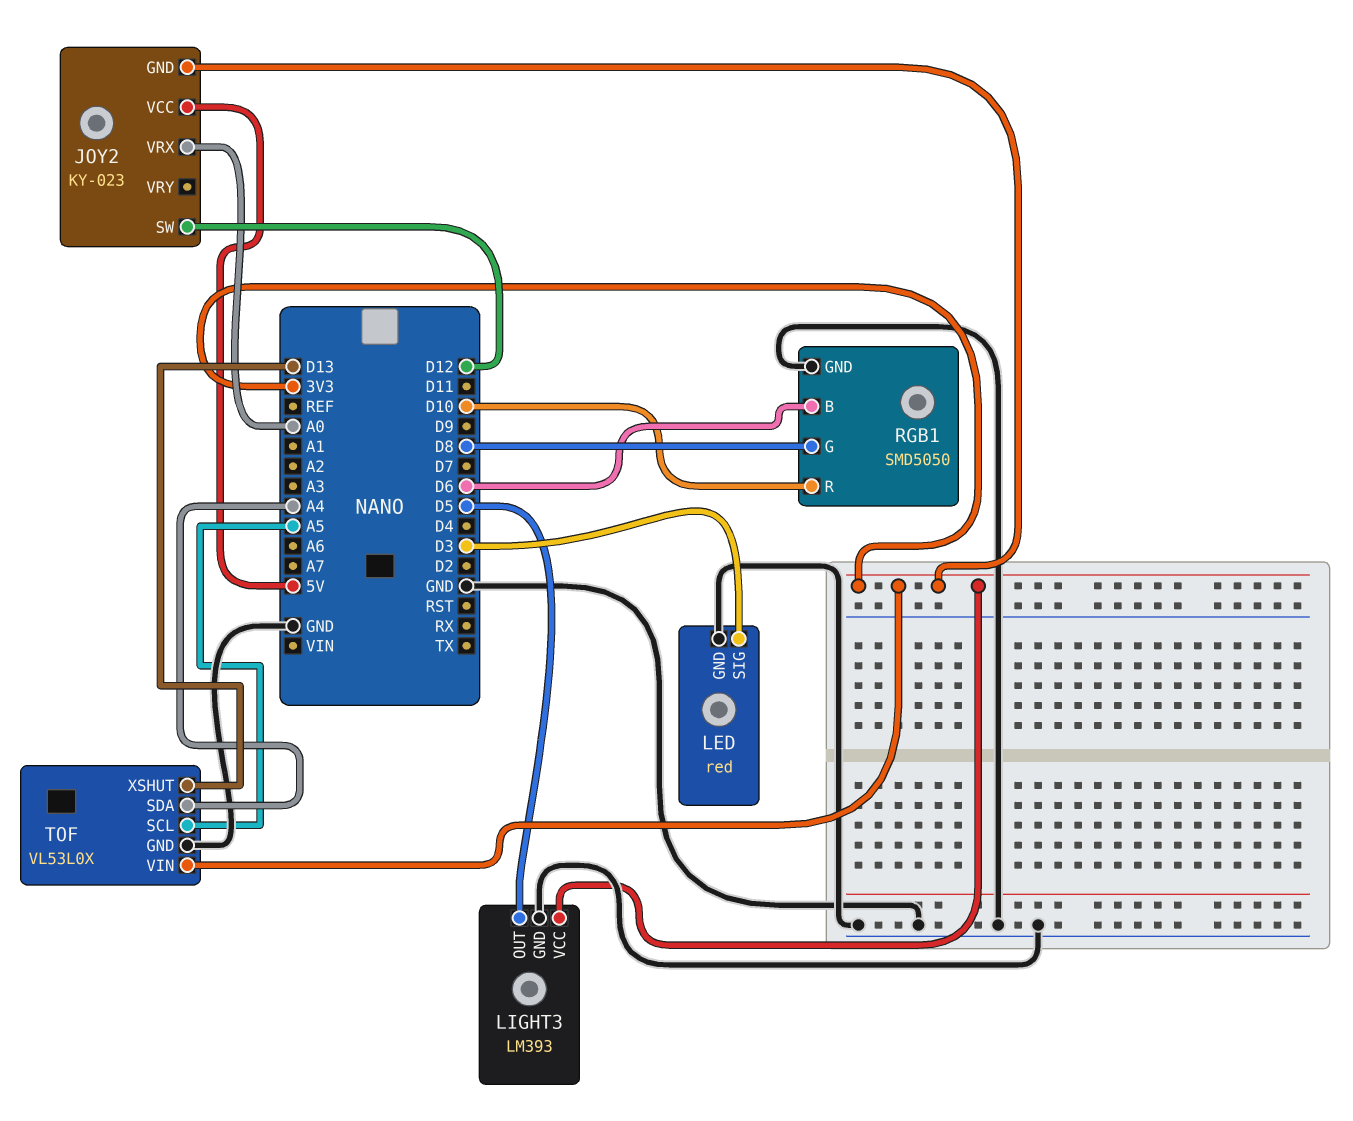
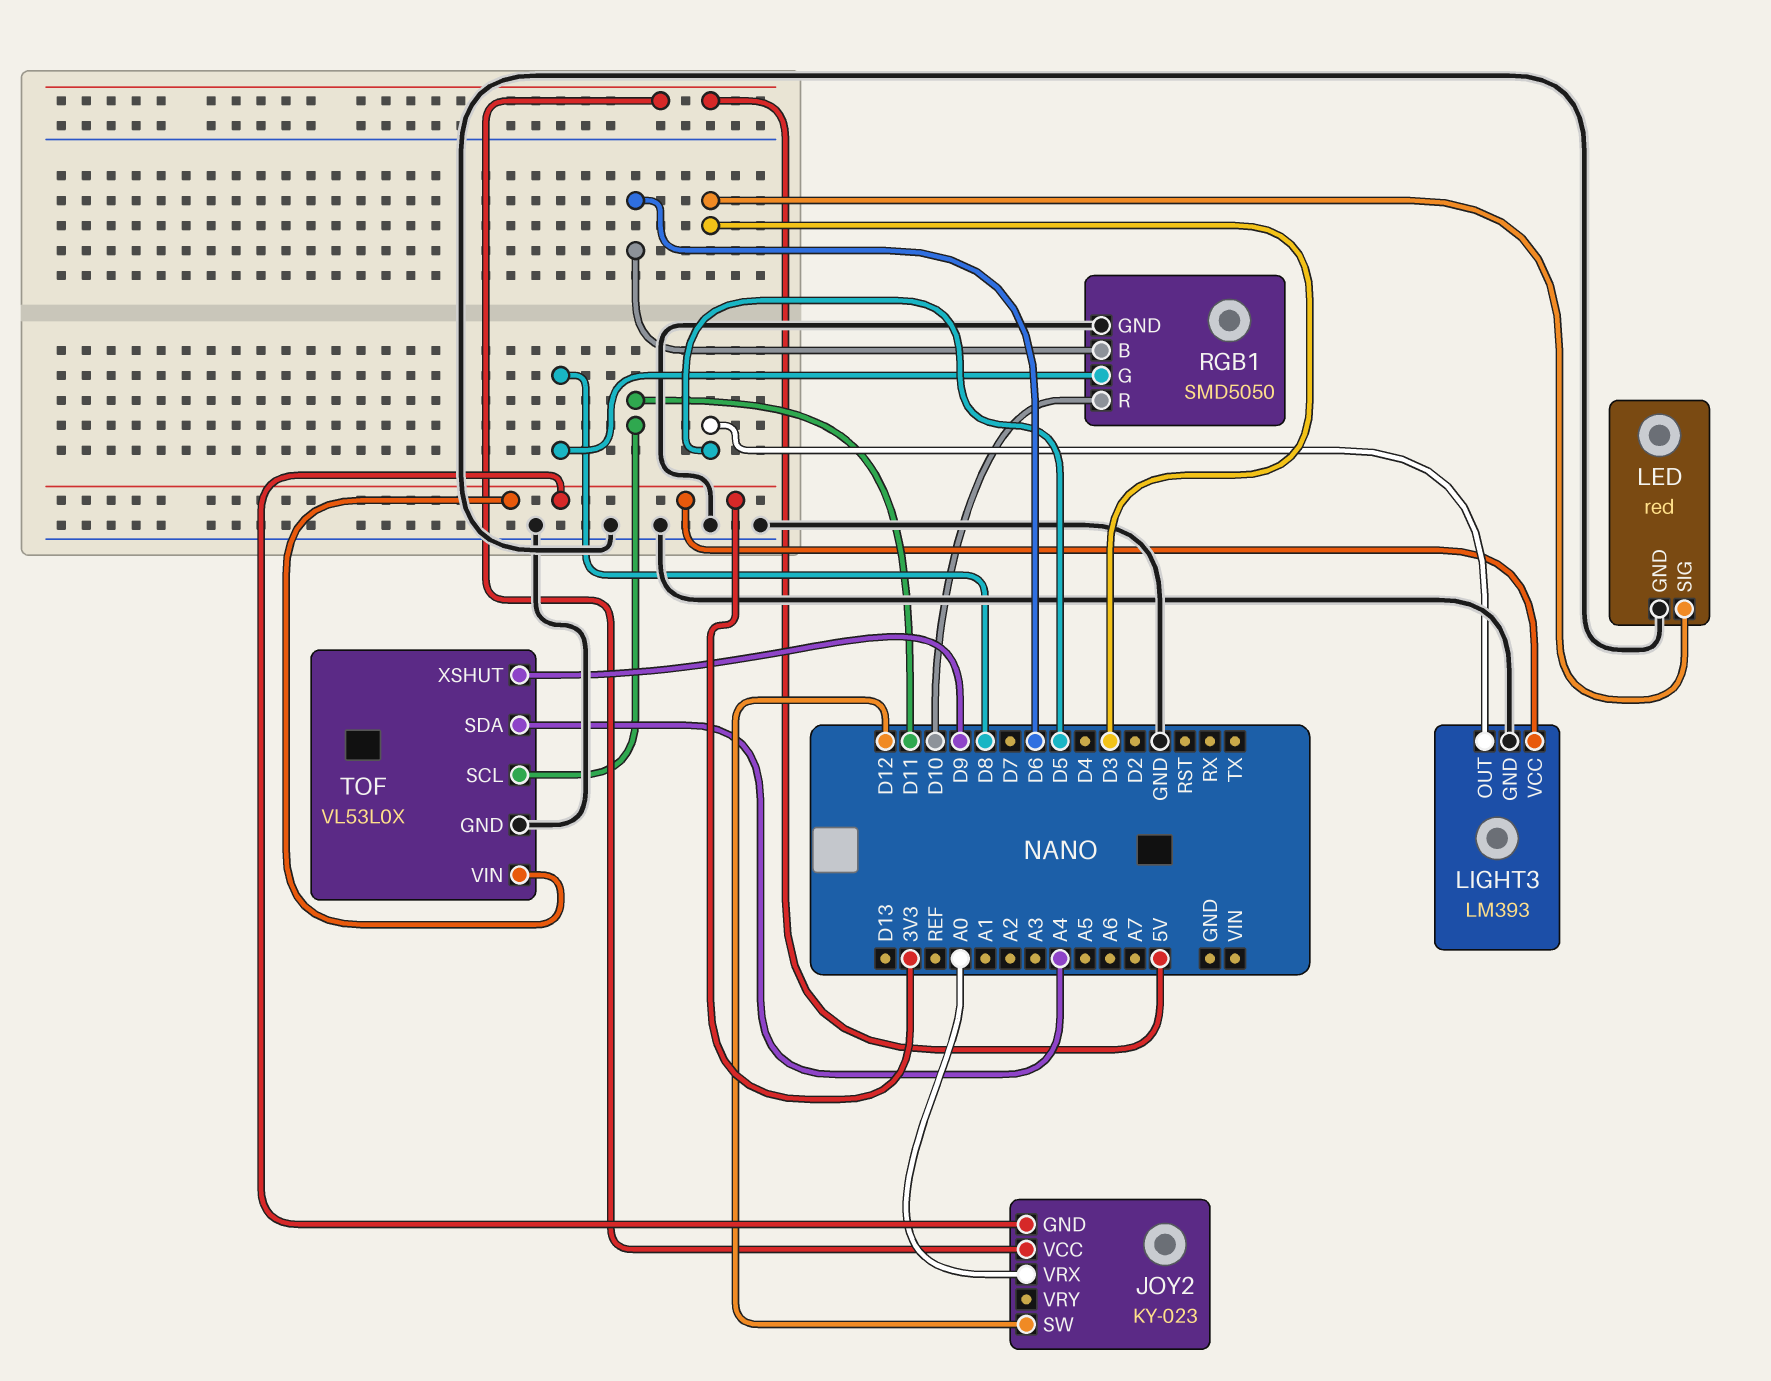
TOF pin SCL: A5 -> D11
TOF pin XSHUT: D13 -> D9

